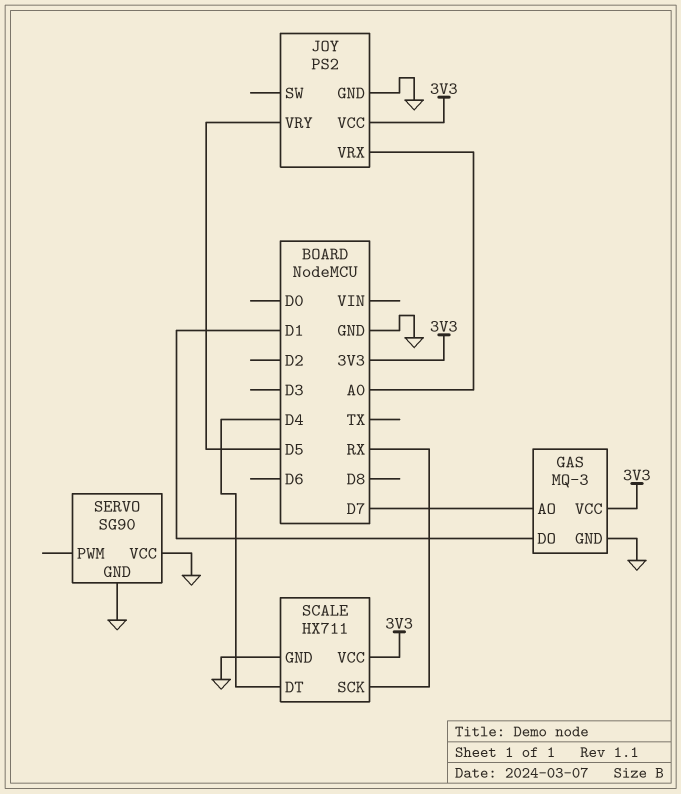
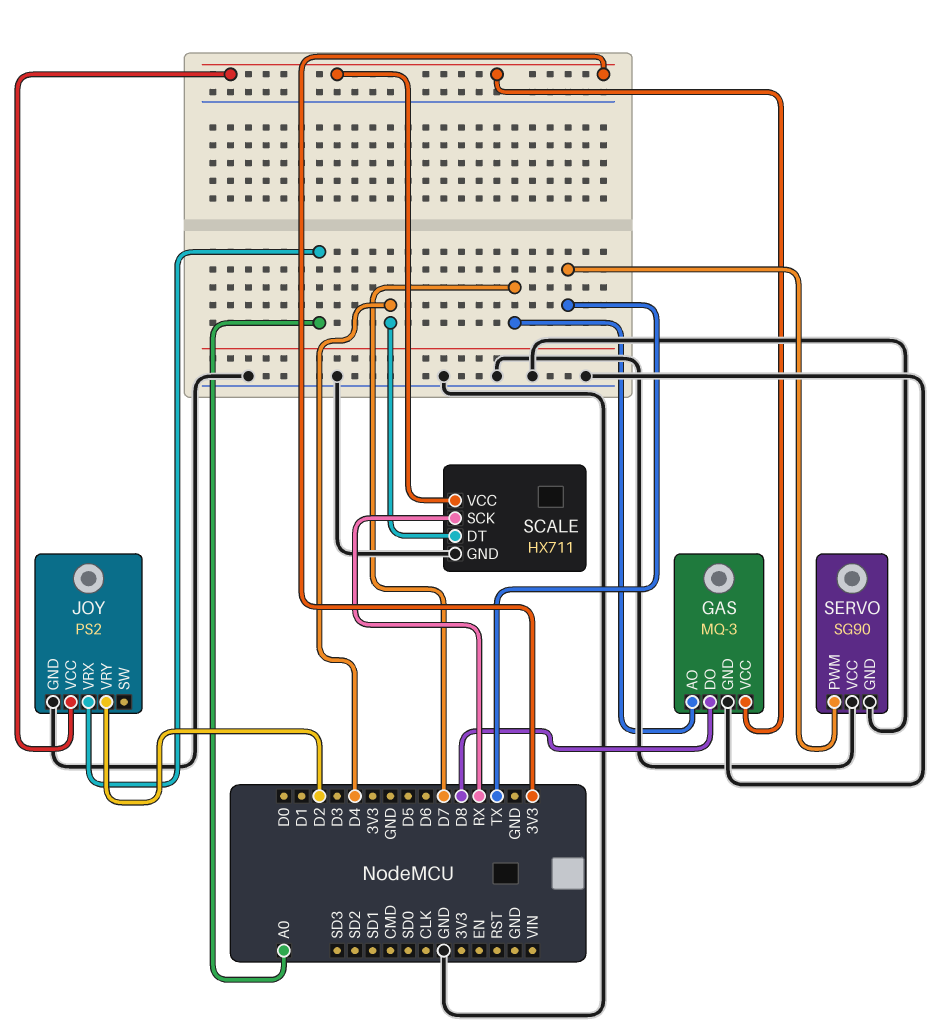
GAS pin DO: D1 -> D8
JOY pin VRY: D5 -> D2
SERVO pin PWM: none -> TX

